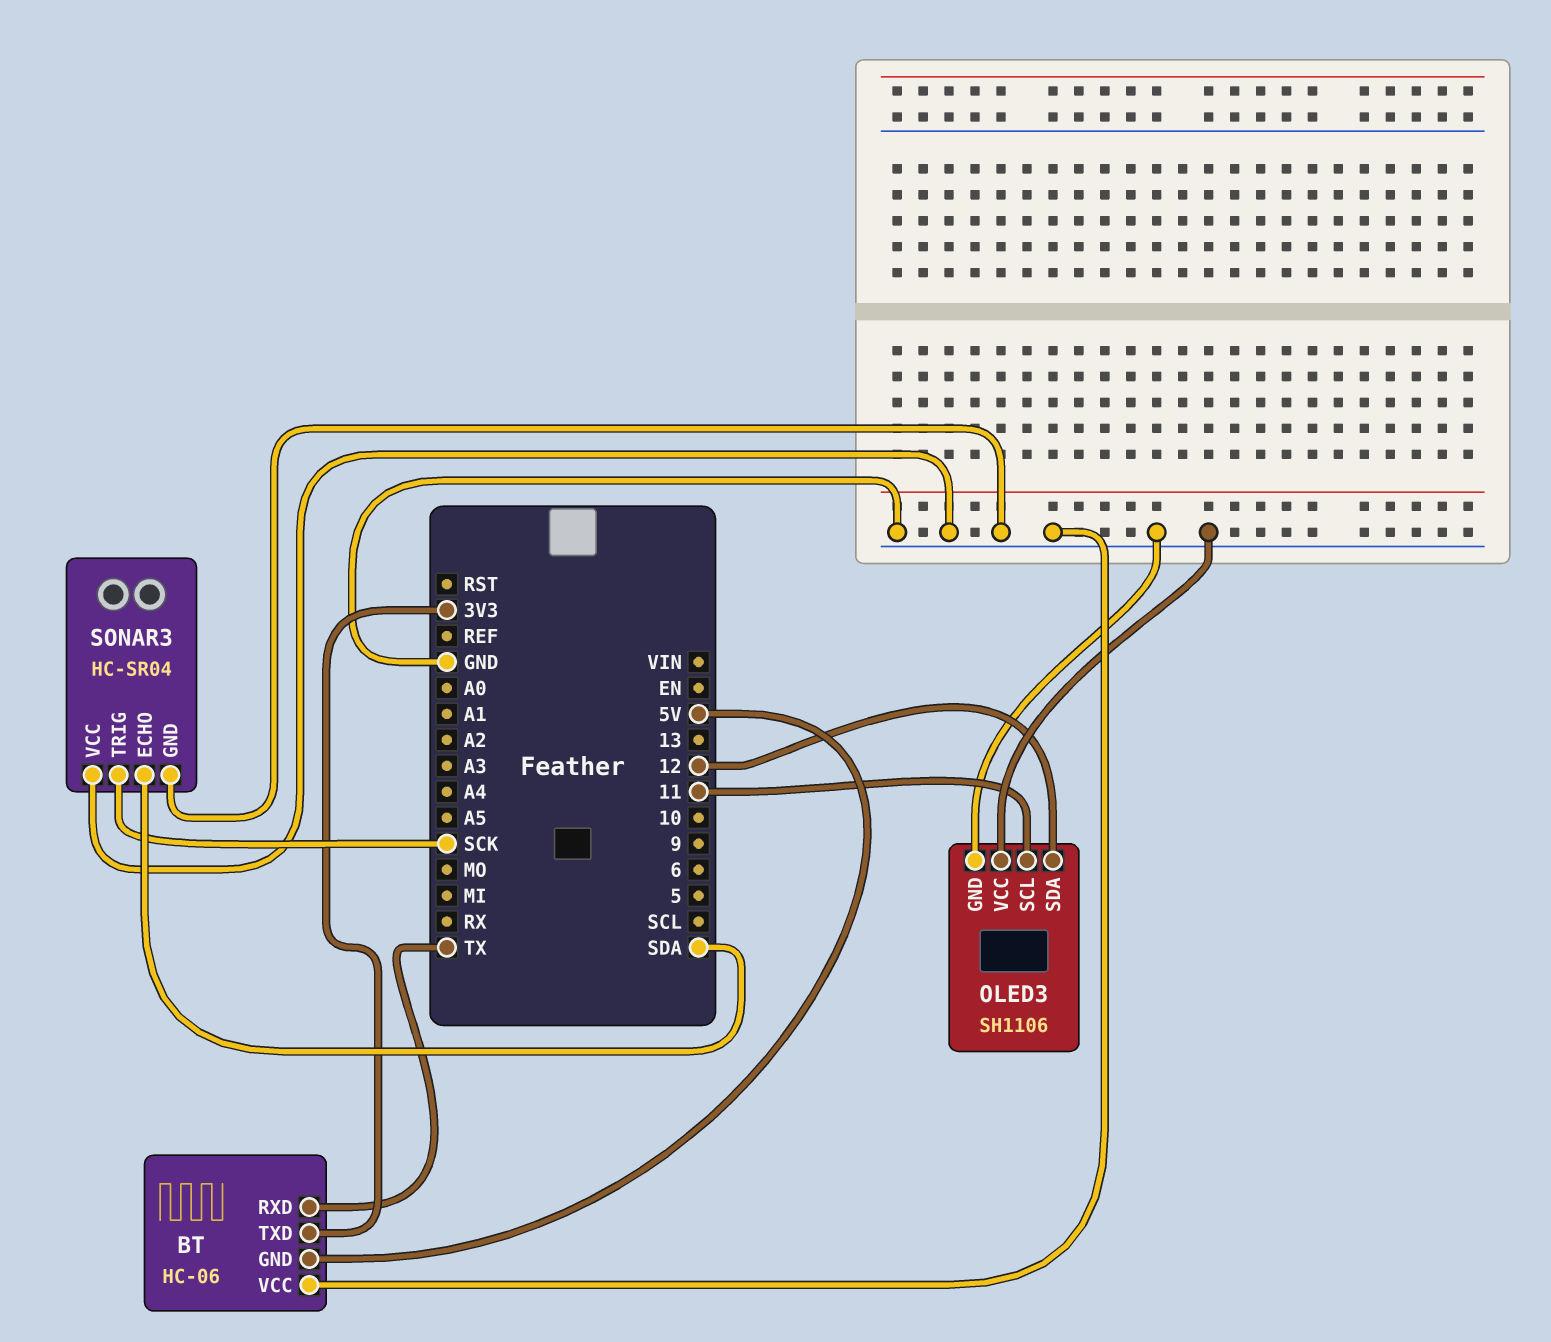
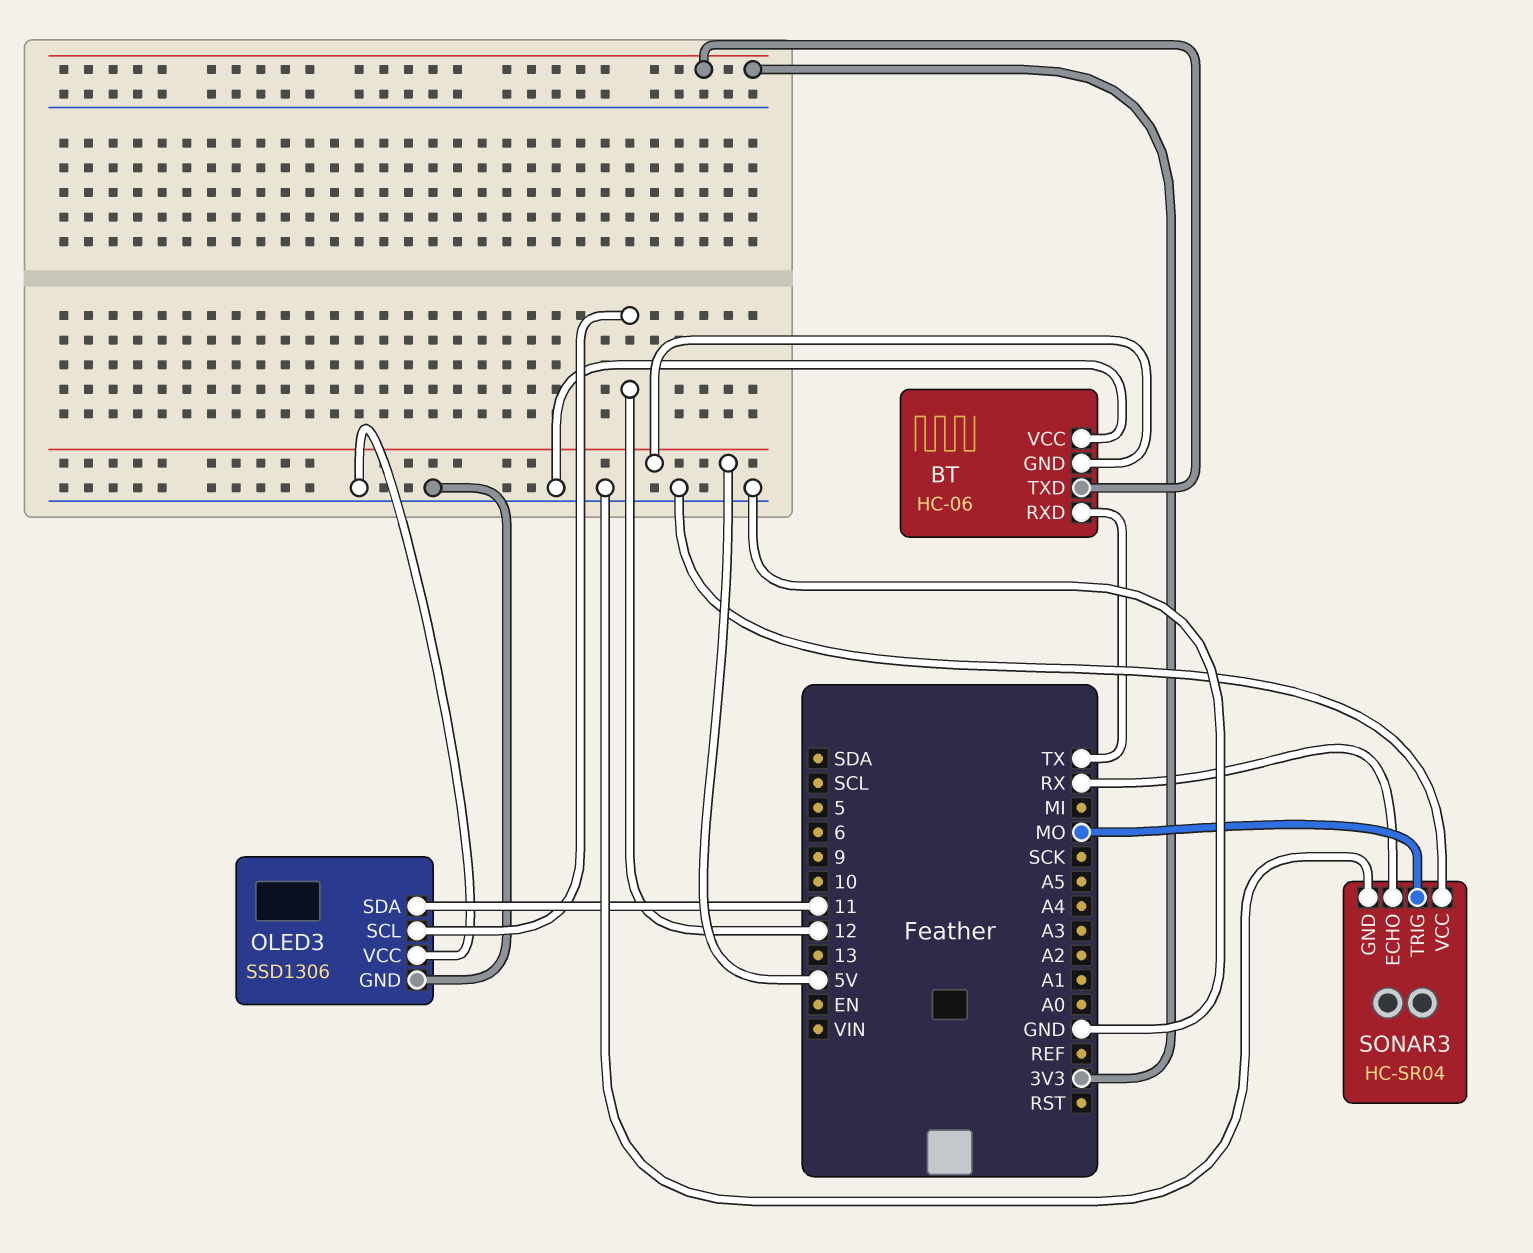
OLED3: SH1106 -> SSD1306
OLED3 pin SCL: 11 -> 12
OLED3 pin SDA: 12 -> 11
SONAR3 pin ECHO: SDA -> RX
SONAR3 pin TRIG: SCK -> MO

